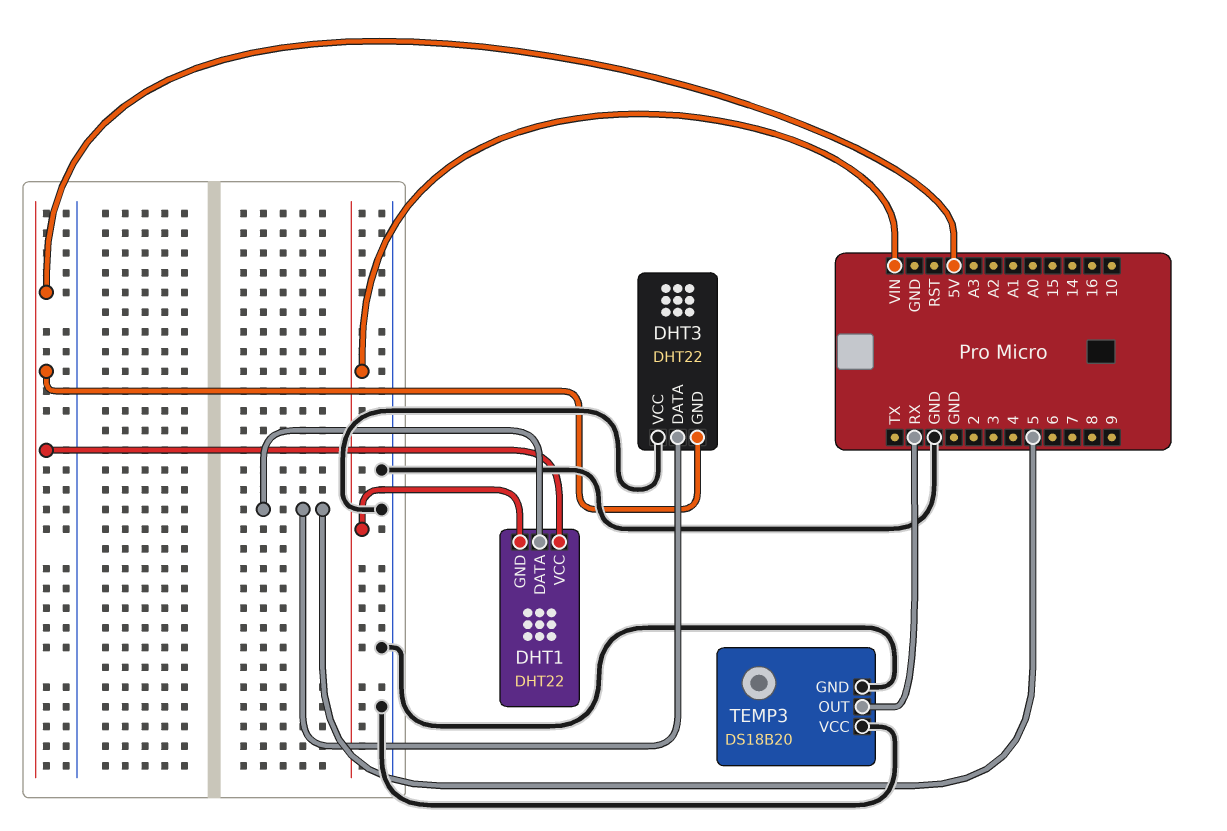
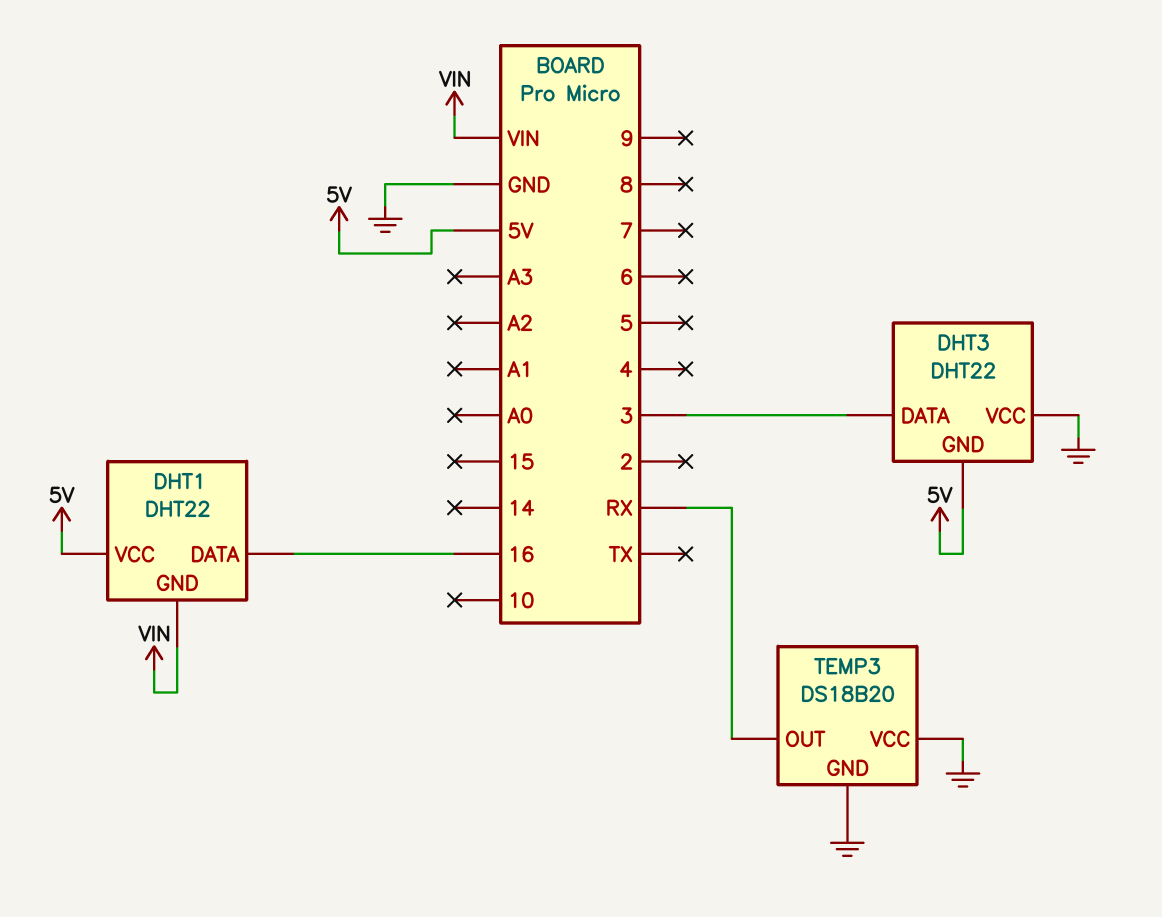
DHT1 pin DATA: 5 -> 16
DHT3 pin DATA: 5 -> 3

